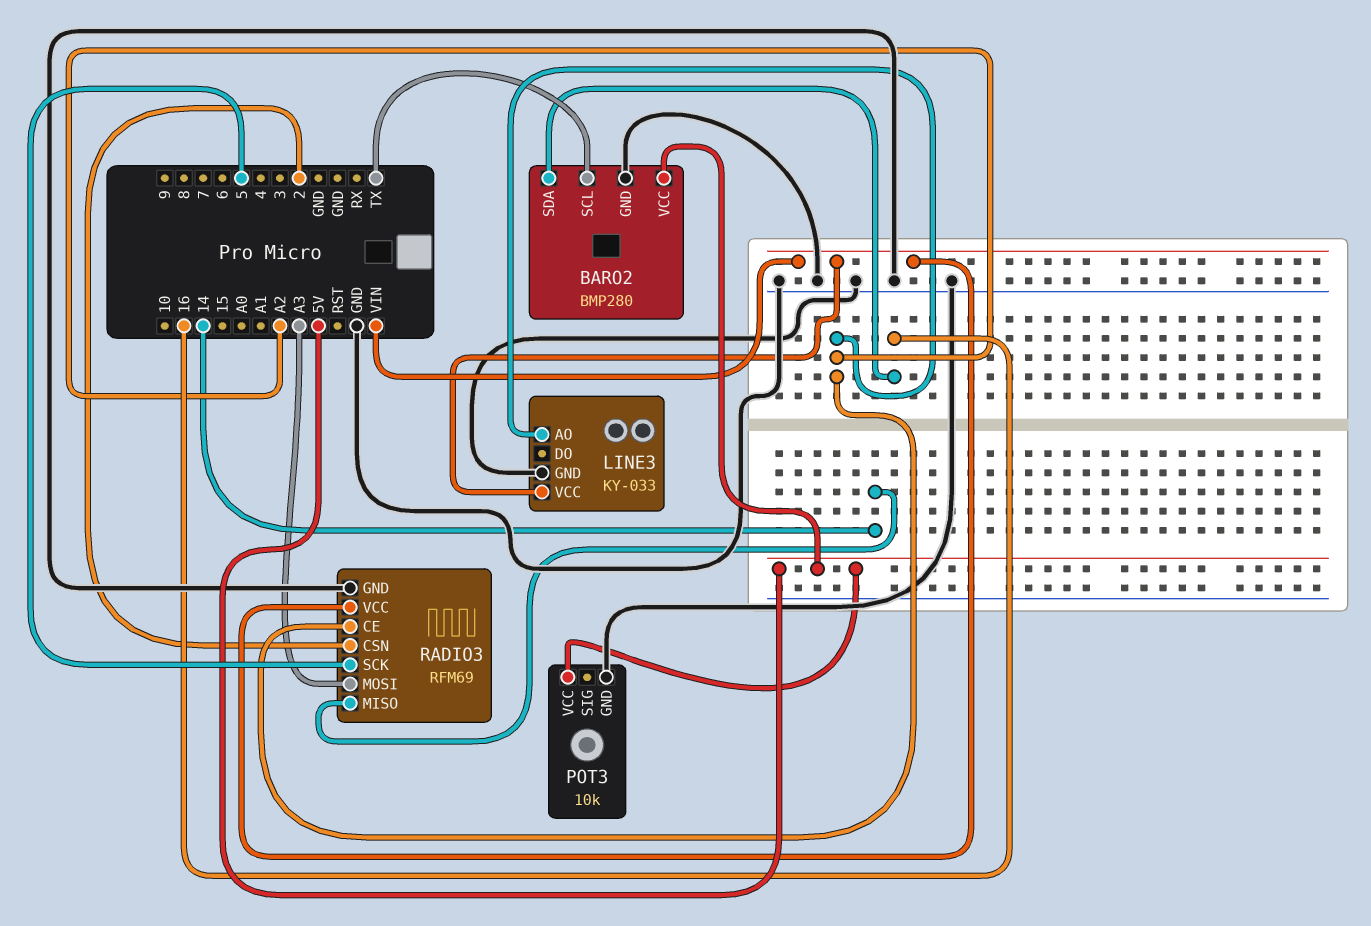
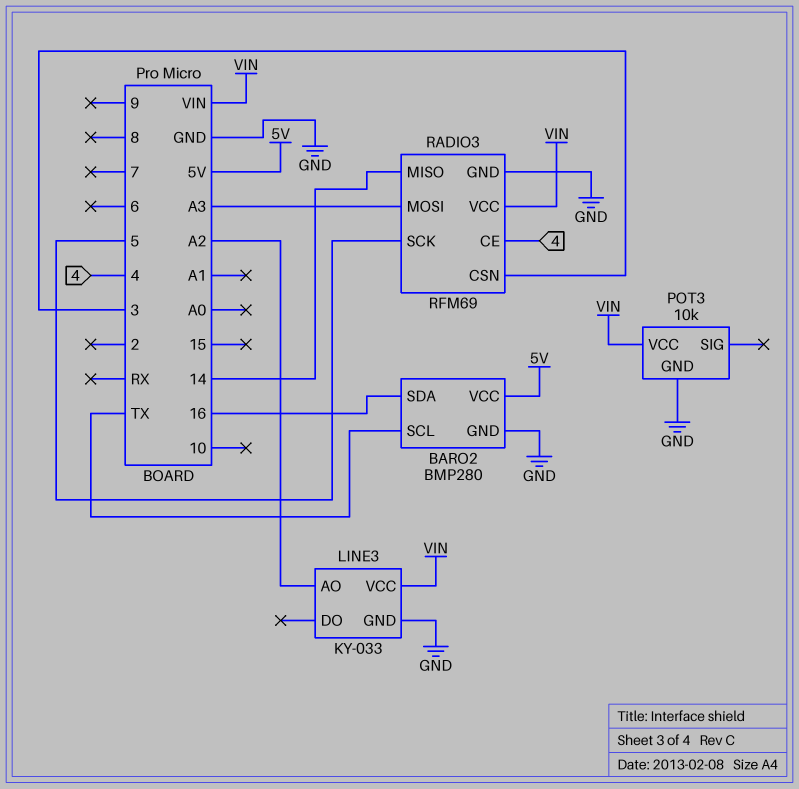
POT3 pin VCC: 5V -> VIN
RADIO3 pin CE: A2 -> 4
RADIO3 pin CSN: 2 -> 3

